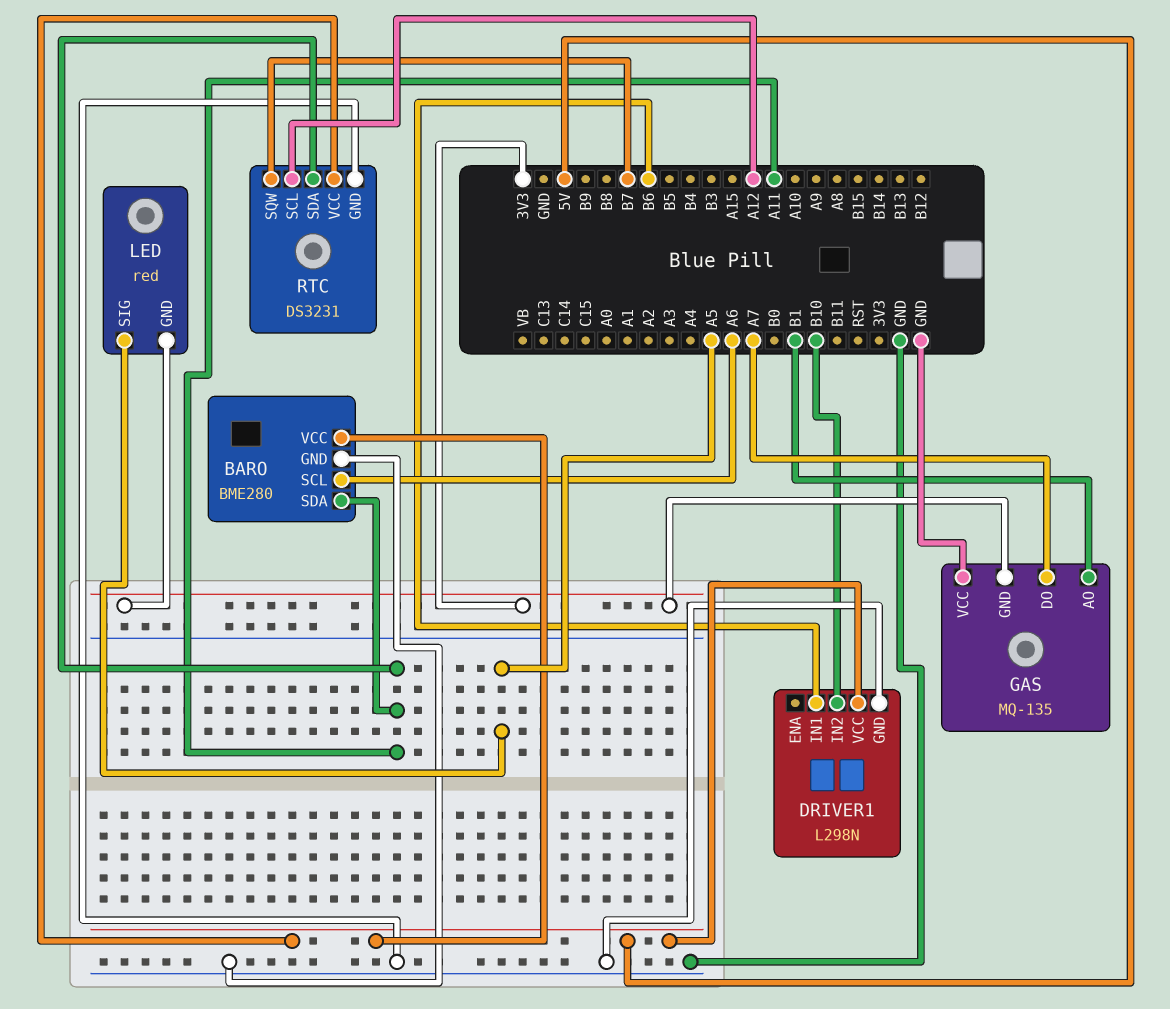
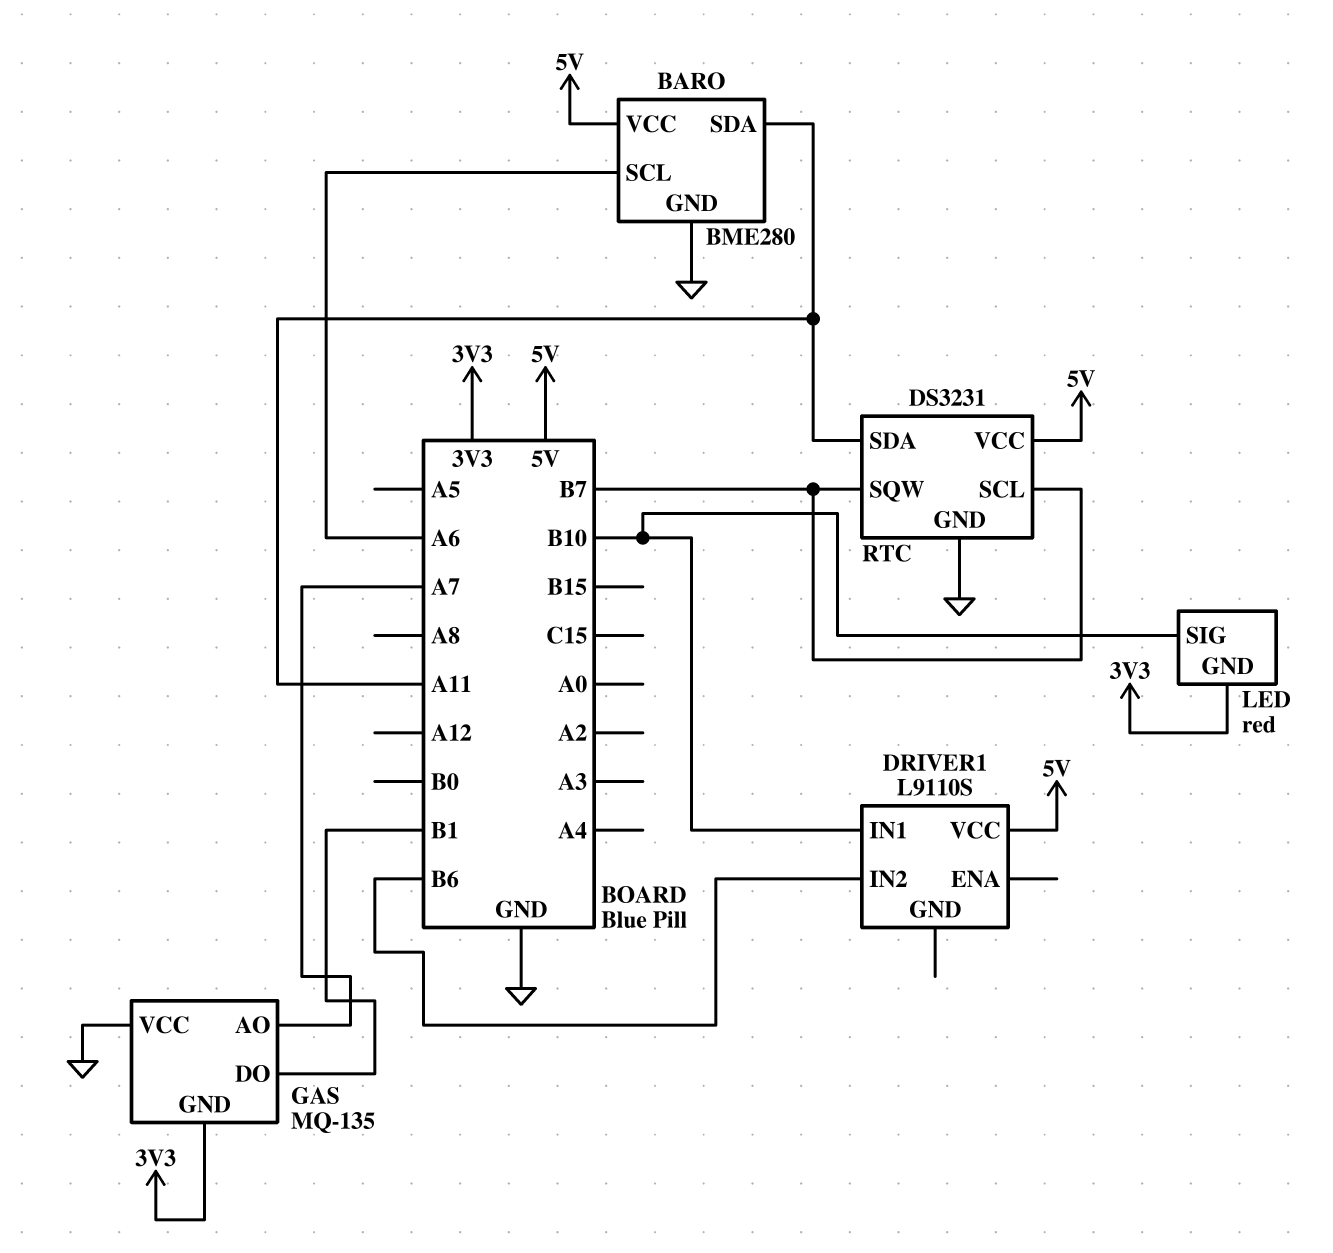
DRIVER1: L298N -> L9110S
DRIVER1 pin GND: GND -> none
DRIVER1 pin IN1: B6 -> B10
DRIVER1 pin IN2: B10 -> B6
GAS pin AO: B1 -> A7
GAS pin DO: A7 -> B1
LED pin SIG: A5 -> B10
RTC pin SCL: A12 -> B7

